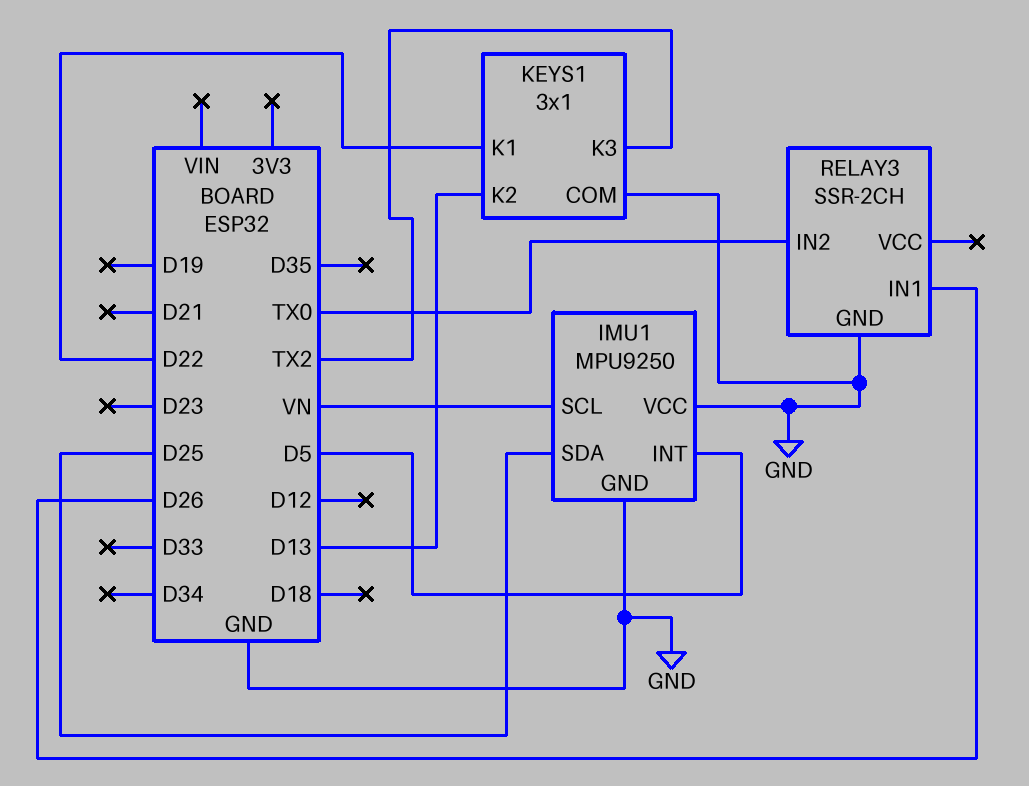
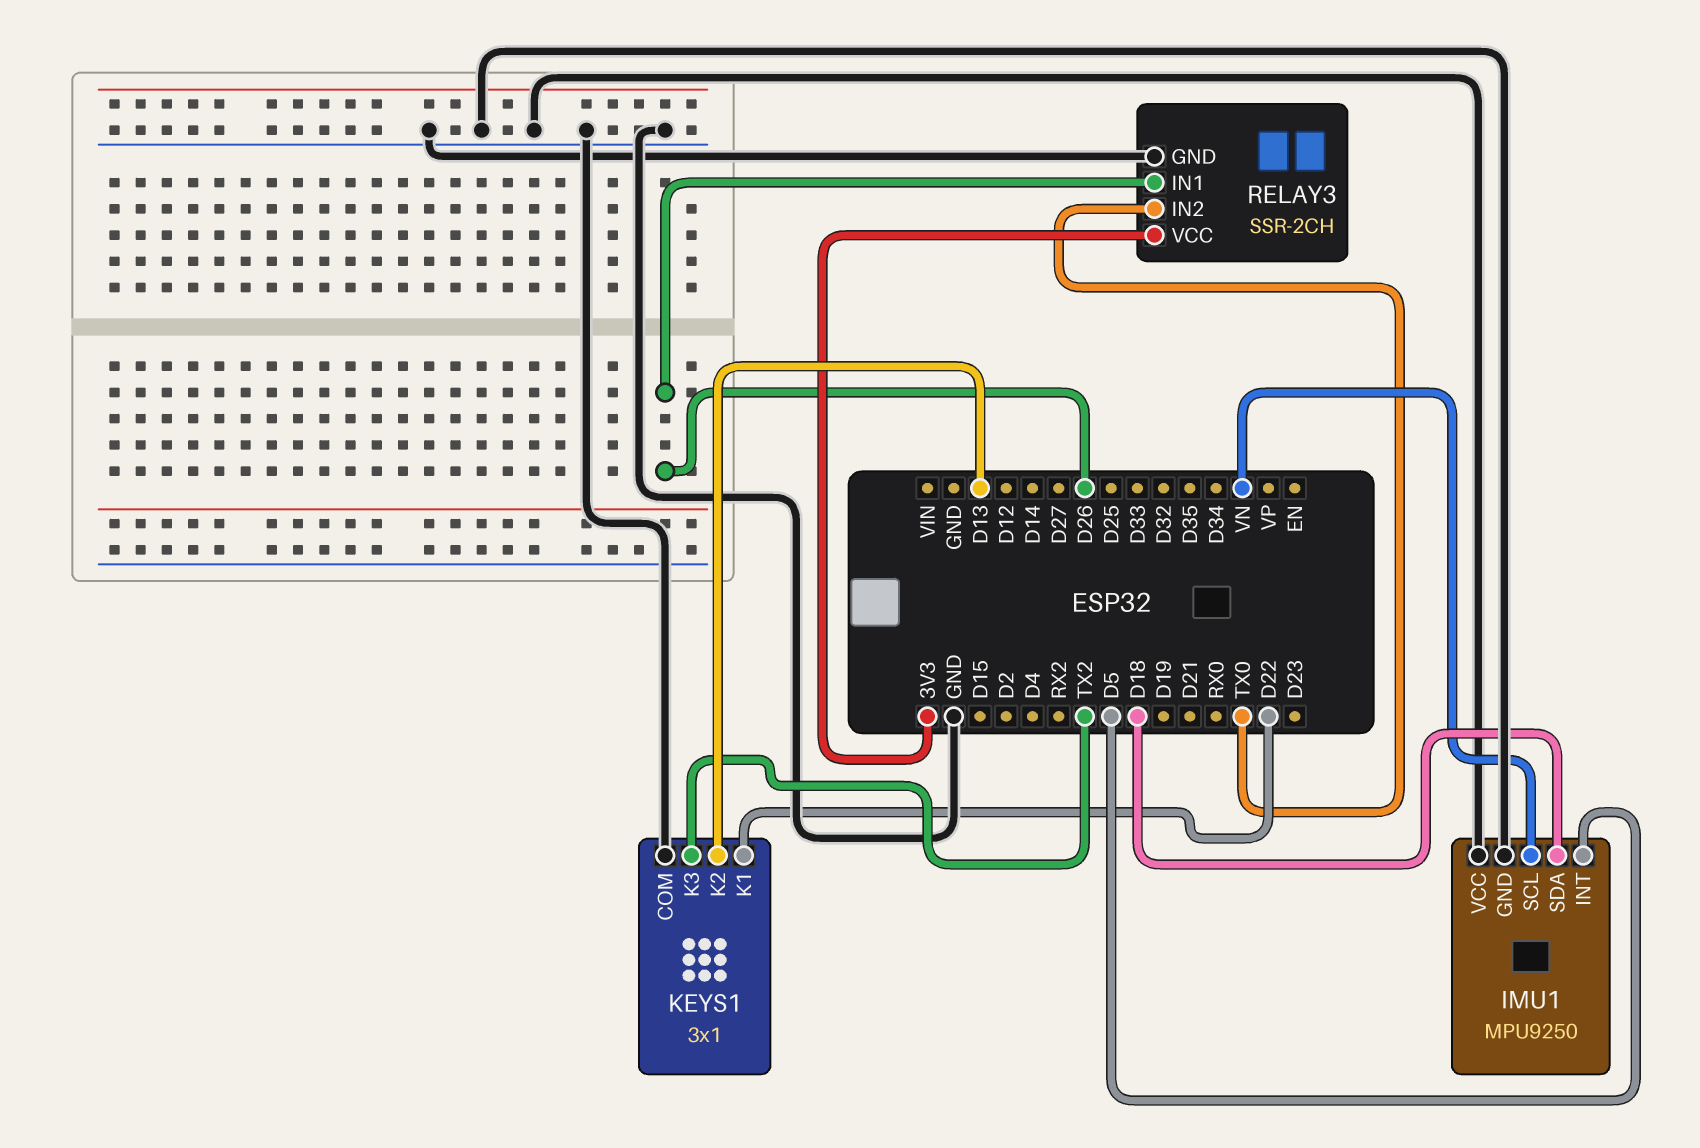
IMU1 pin SDA: D25 -> D18
RELAY3 pin VCC: none -> 3V3

